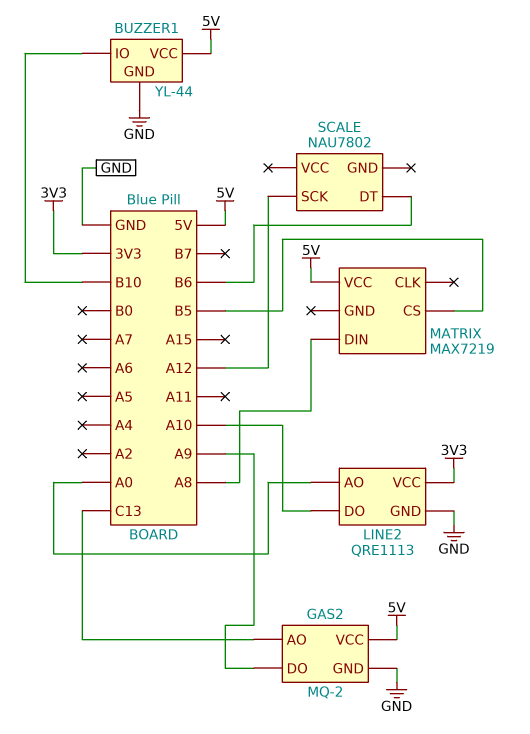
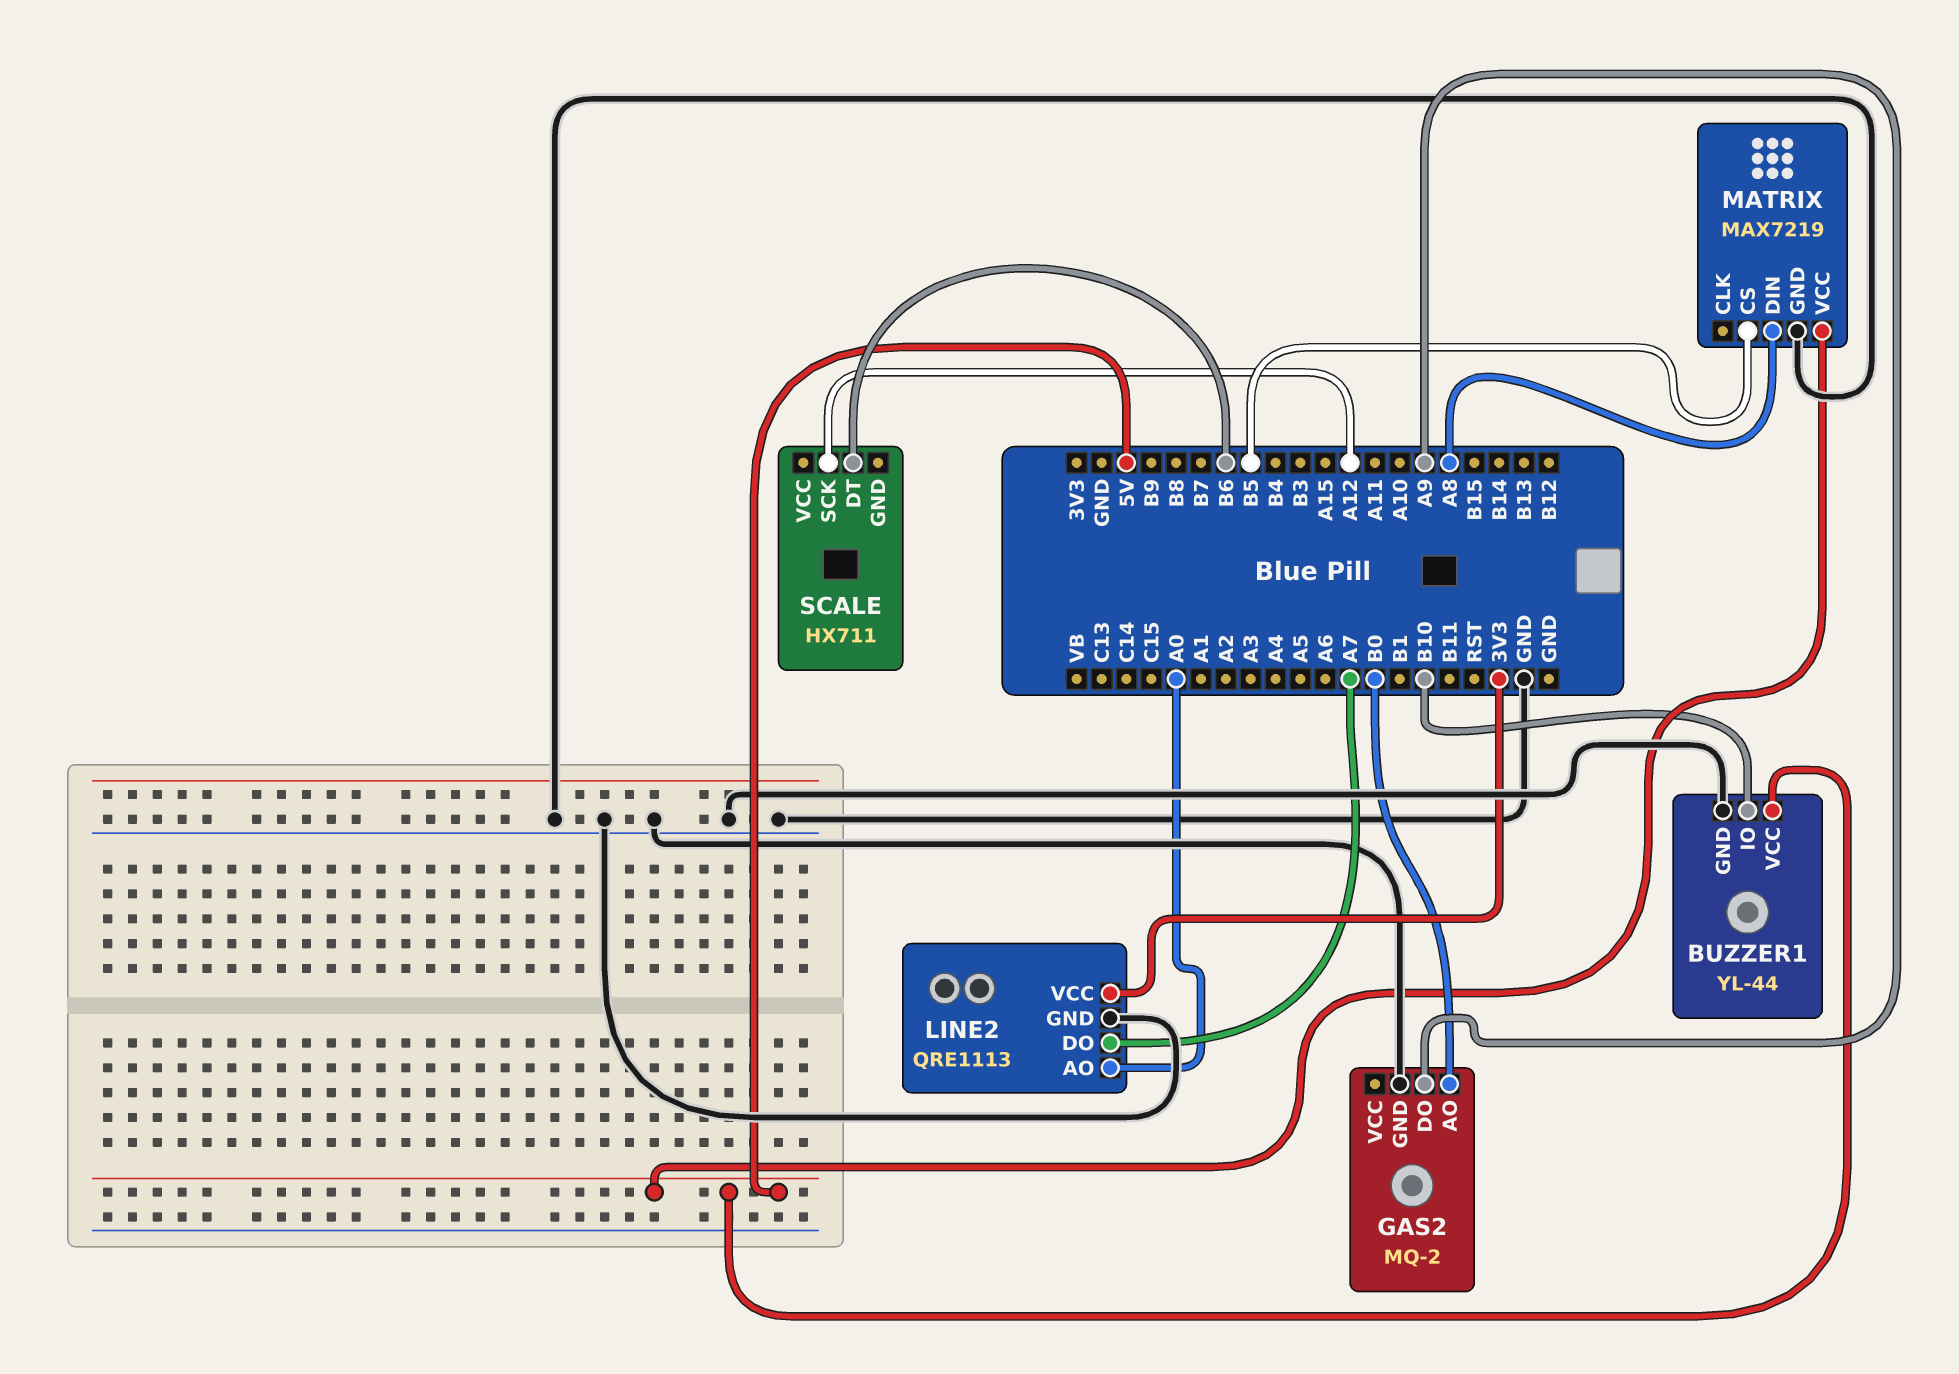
GAS2 pin AO: C13 -> B0
GAS2 pin VCC: 5V -> none
LINE2 pin DO: A10 -> A7
MATRIX pin GND: none -> GND
SCALE: NAU7802 -> HX711

